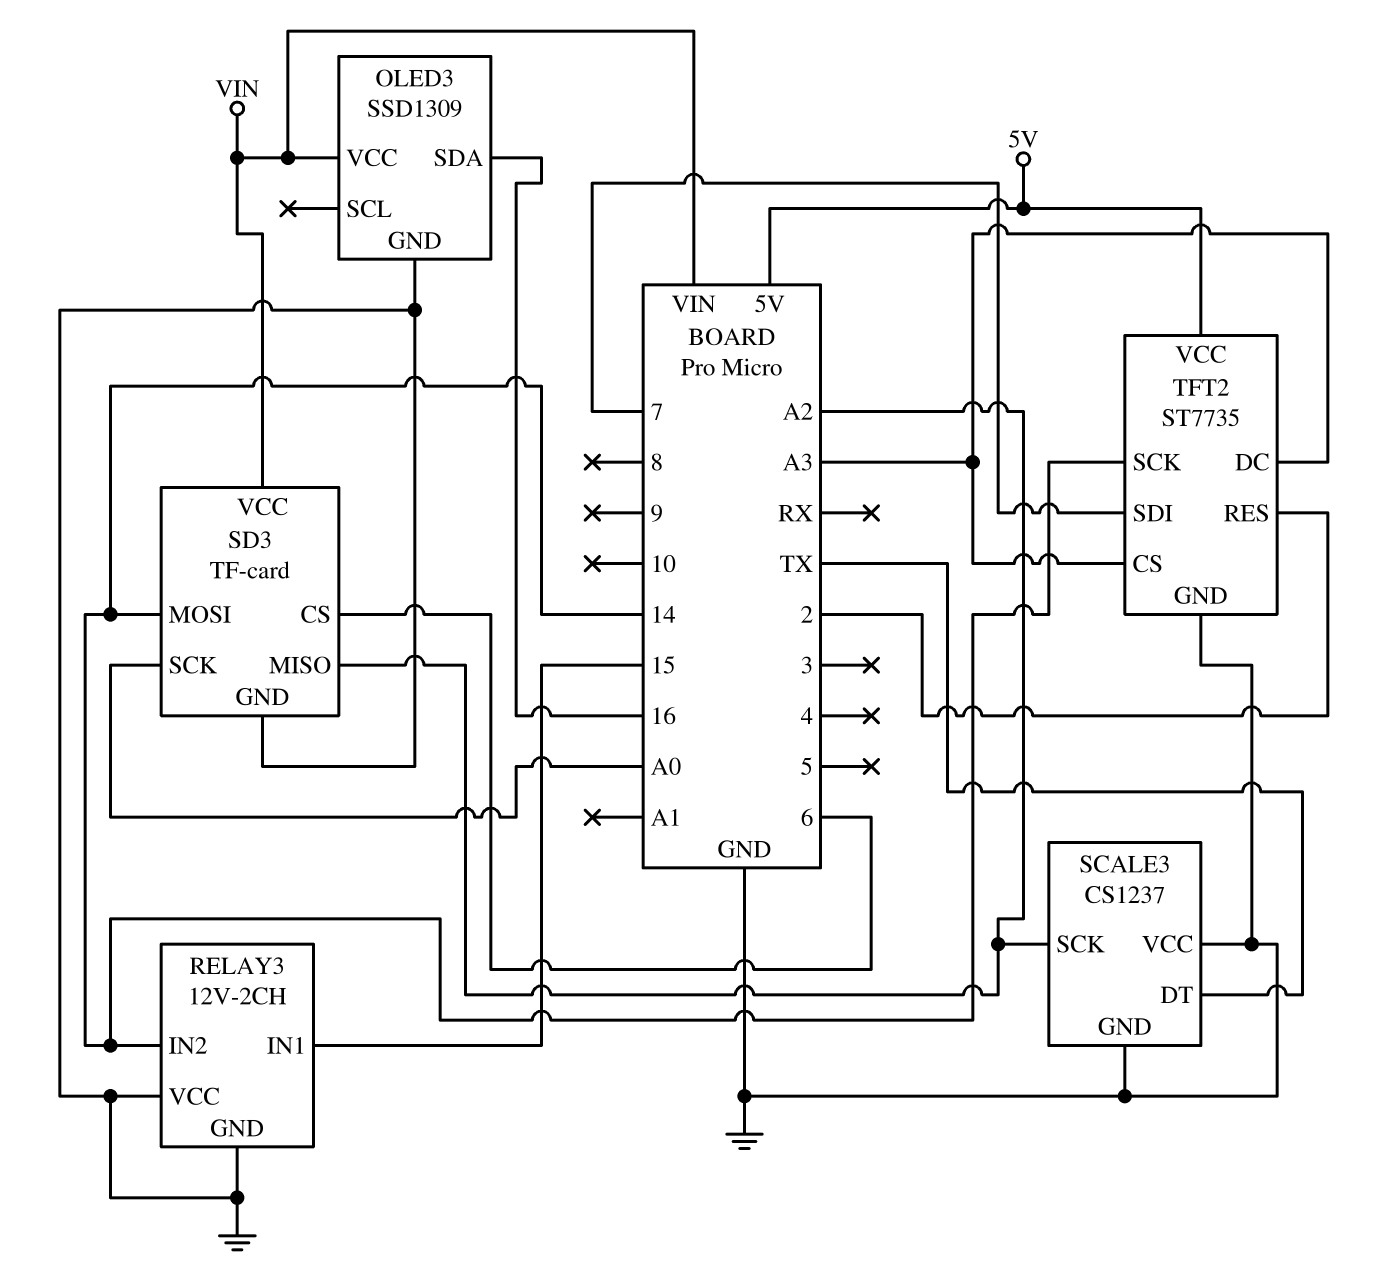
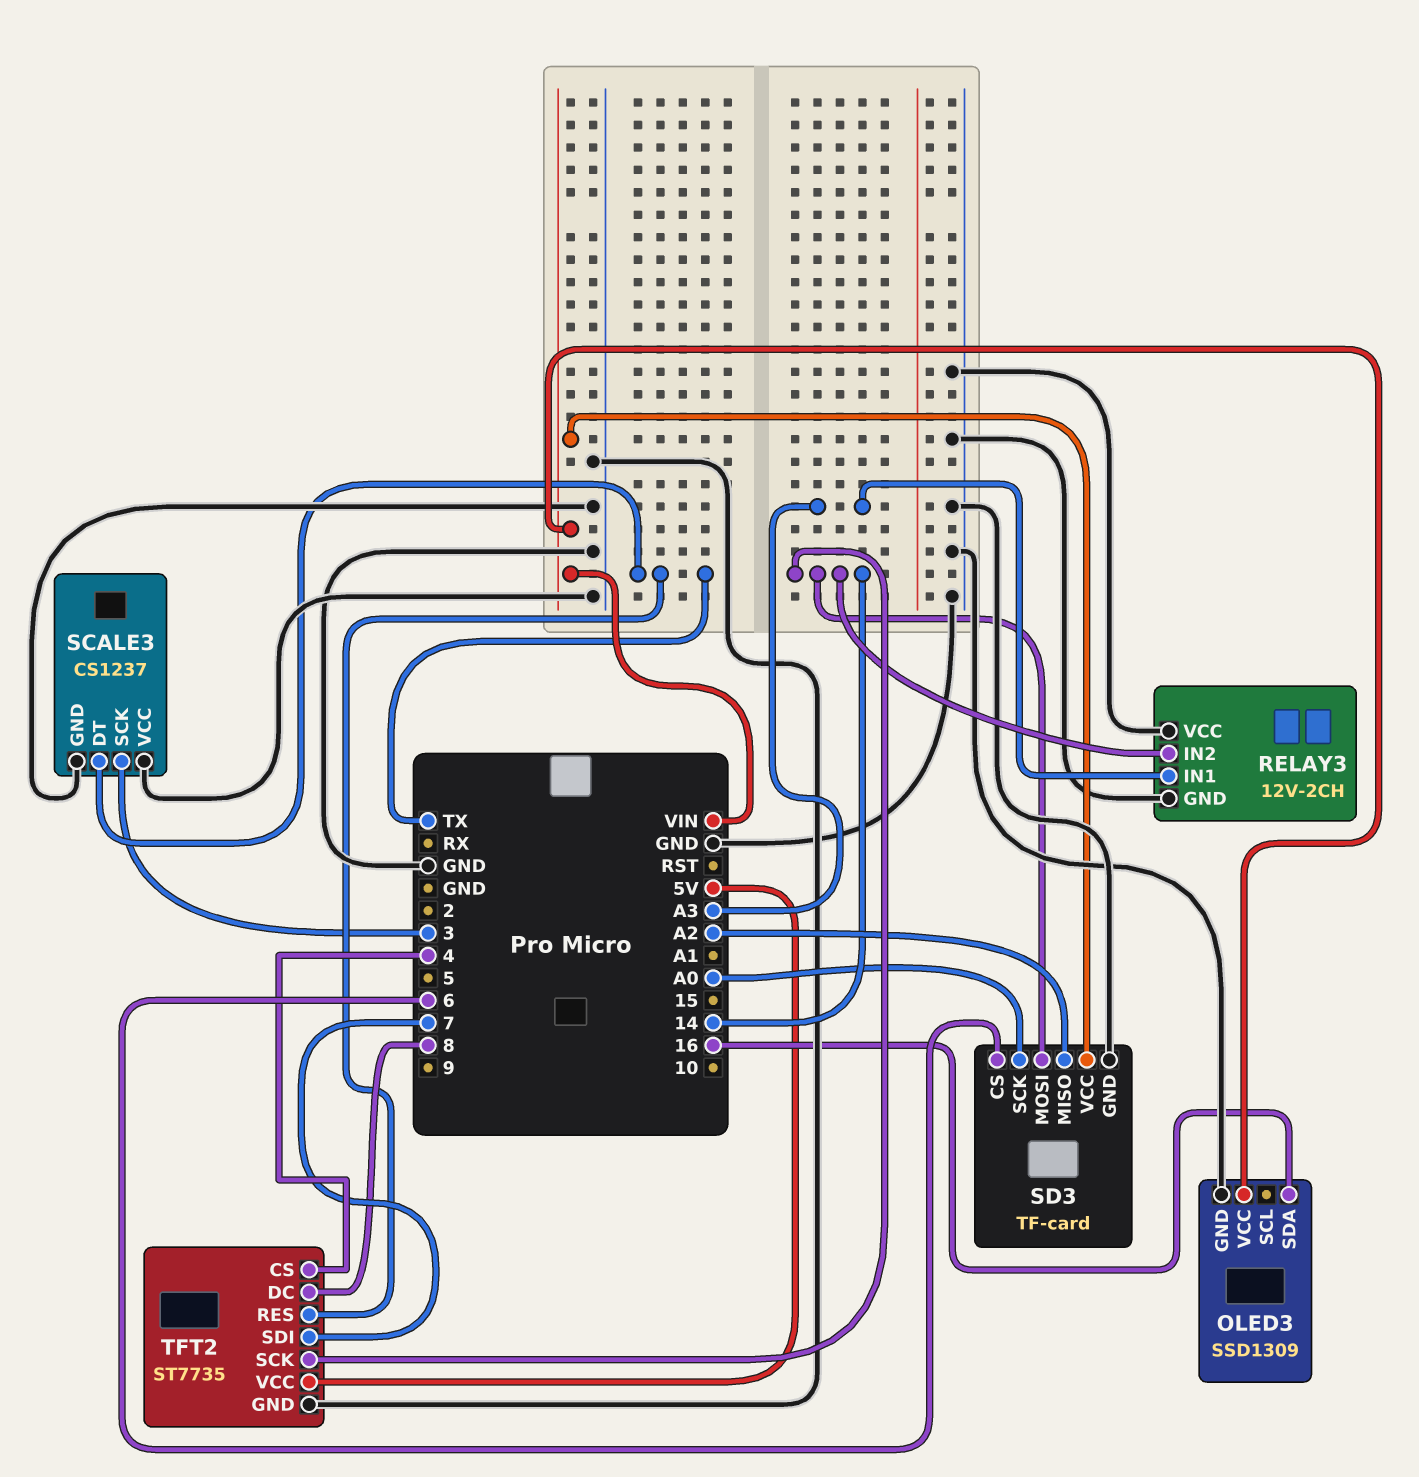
RELAY3 pin IN1: 15 -> A3
SCALE3 pin SCK: A2 -> 3
TFT2 pin CS: A3 -> 4
TFT2 pin DC: A3 -> 8
TFT2 pin RES: 2 -> TX

